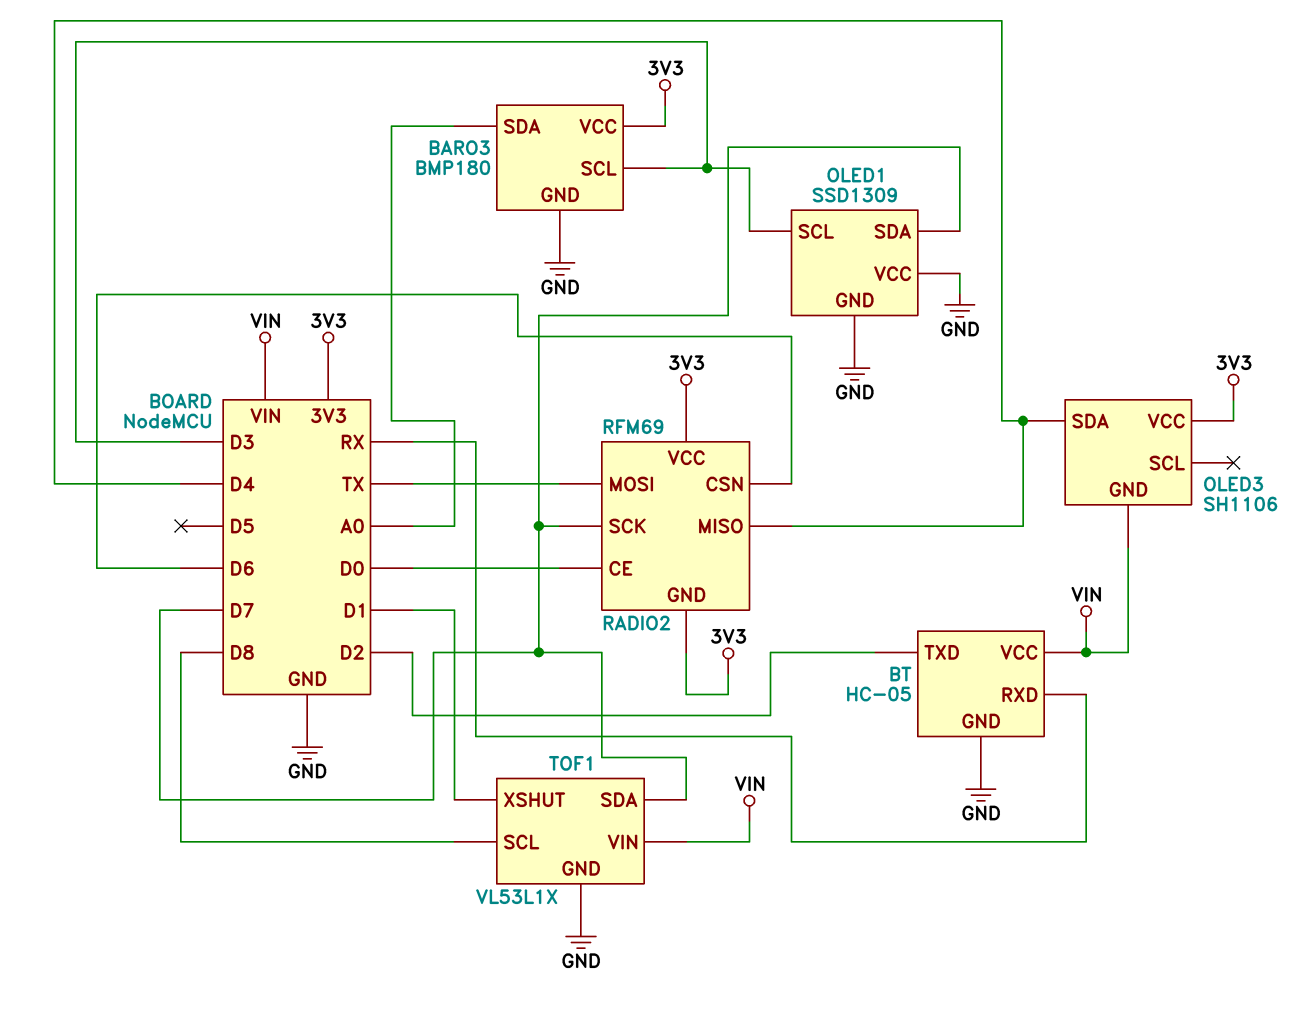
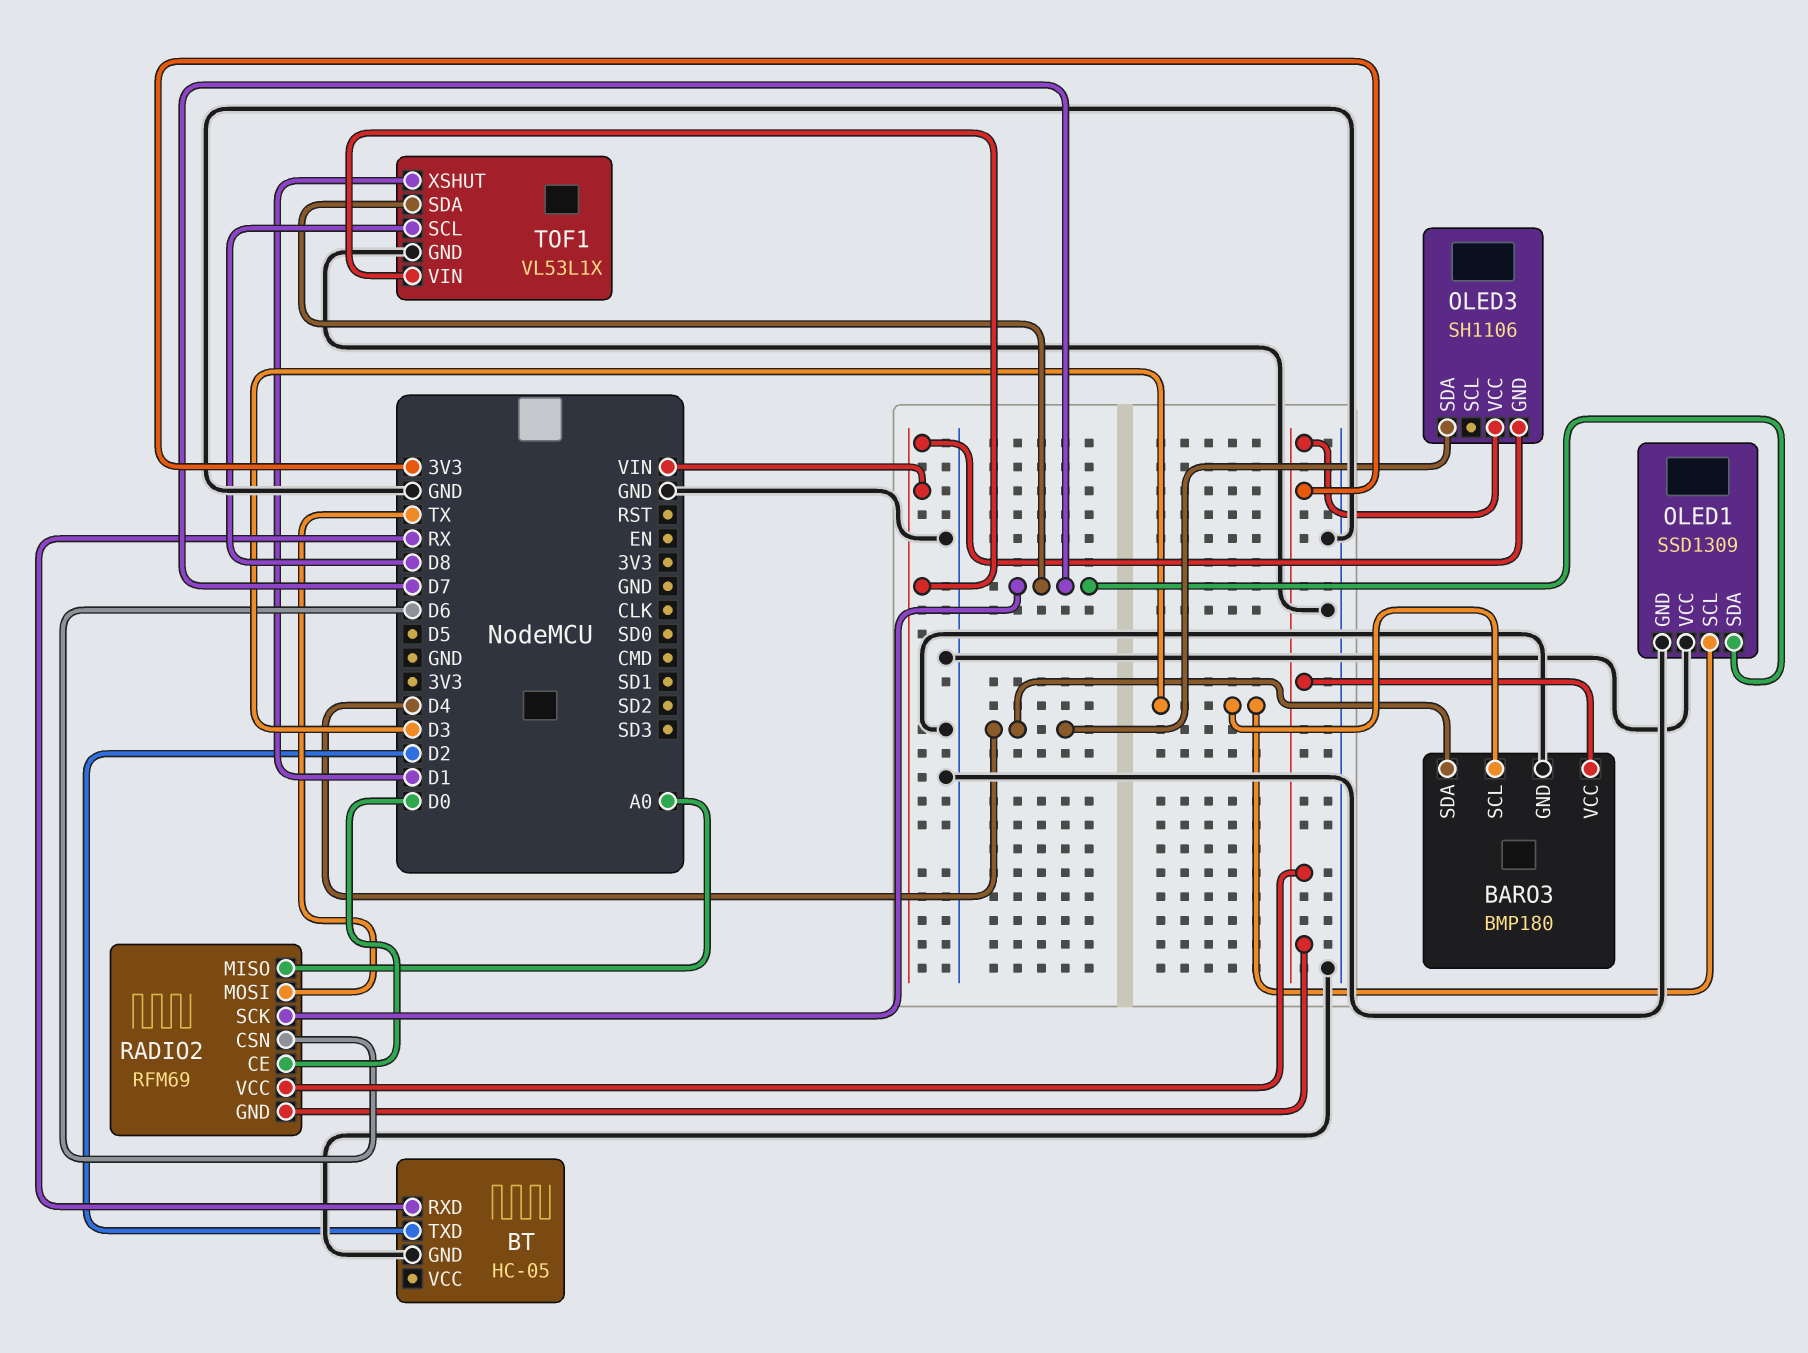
BARO3 pin SDA: A0 -> D4
BT pin VCC: VIN -> none
RADIO2 pin MISO: D4 -> A0

